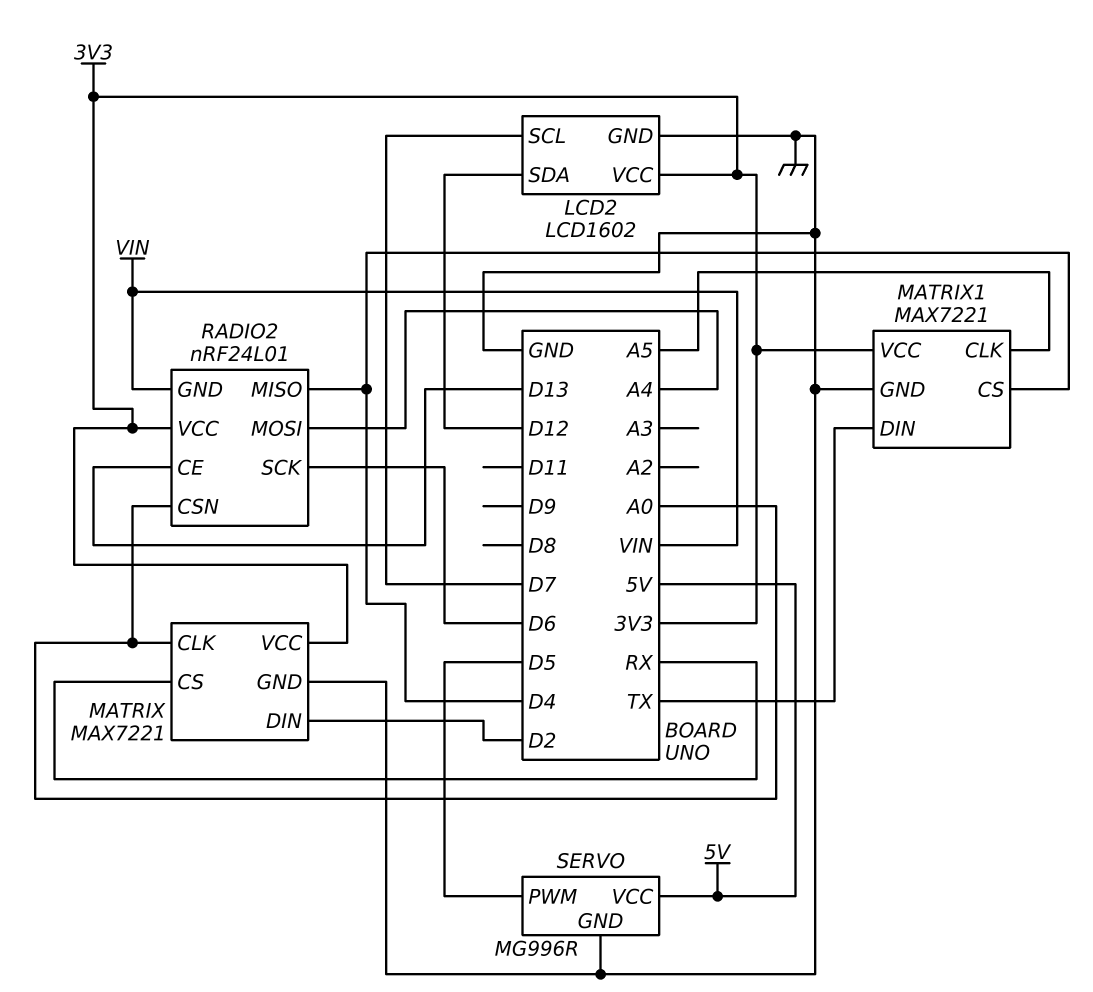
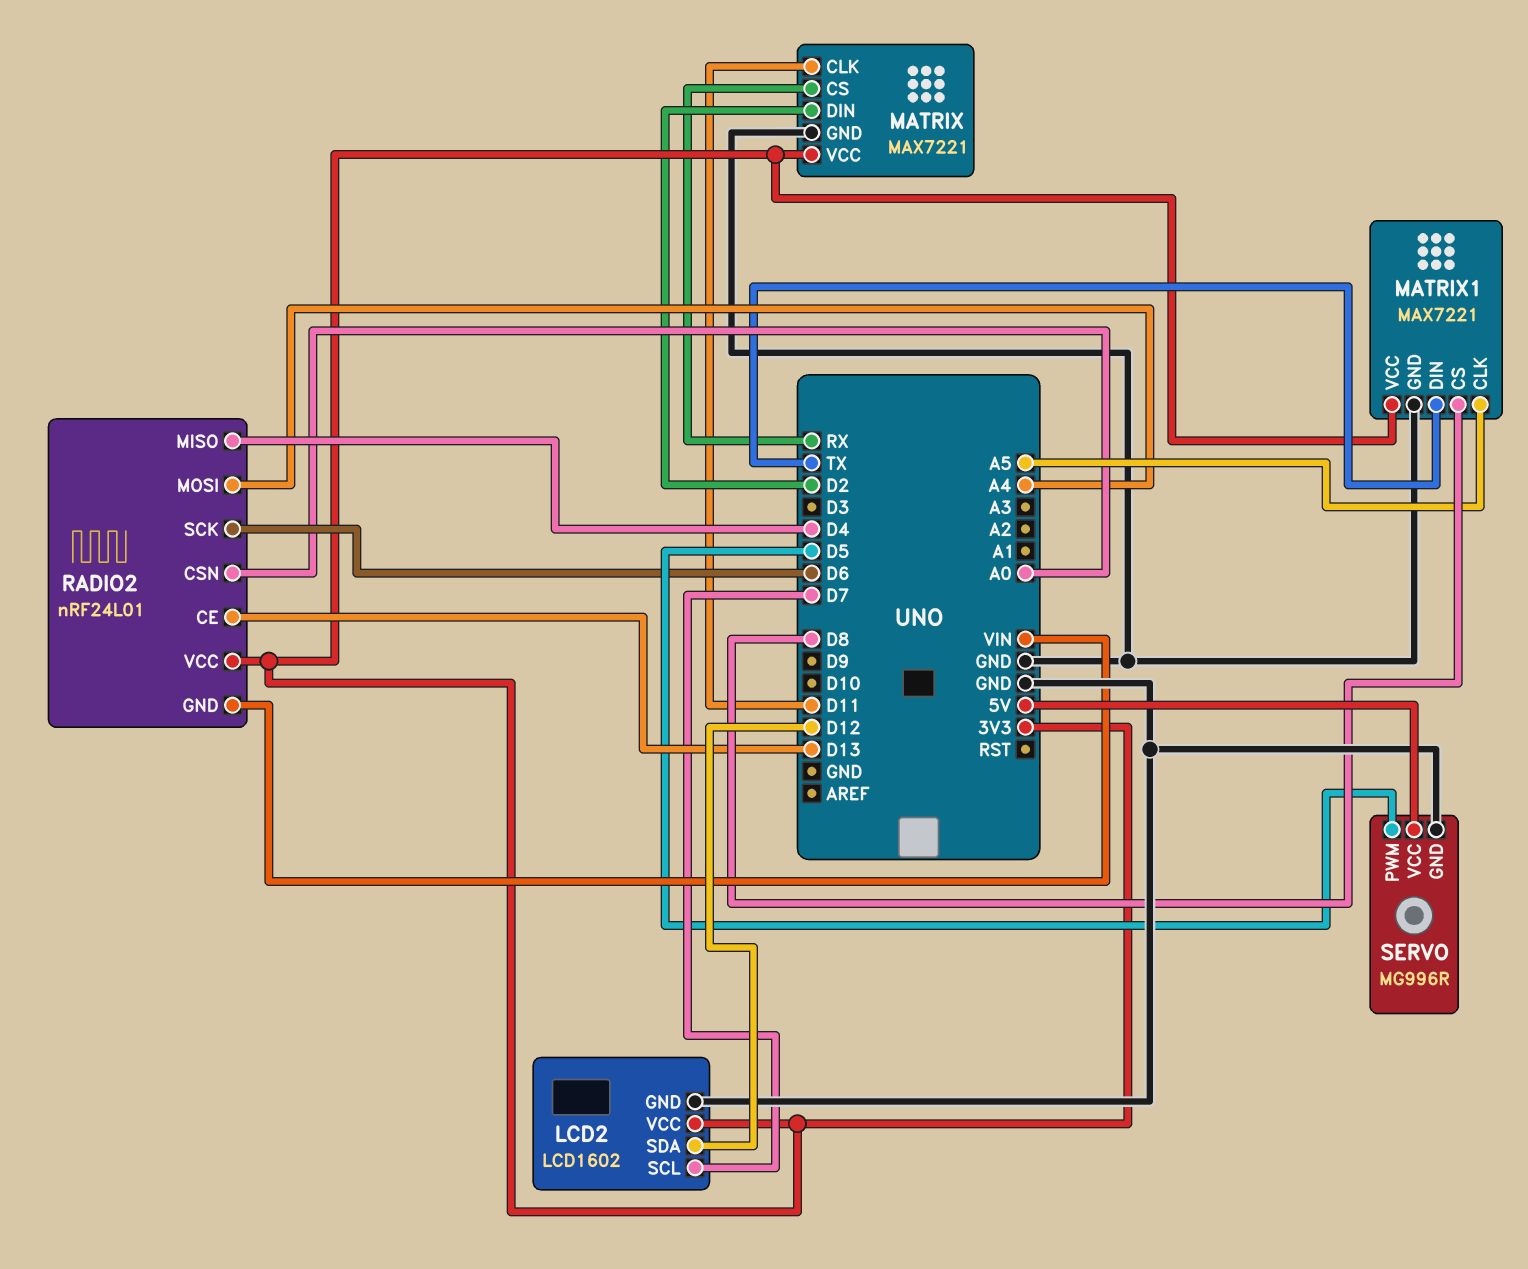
MATRIX pin CLK: A0 -> D11
MATRIX1 pin CS: D4 -> D8

